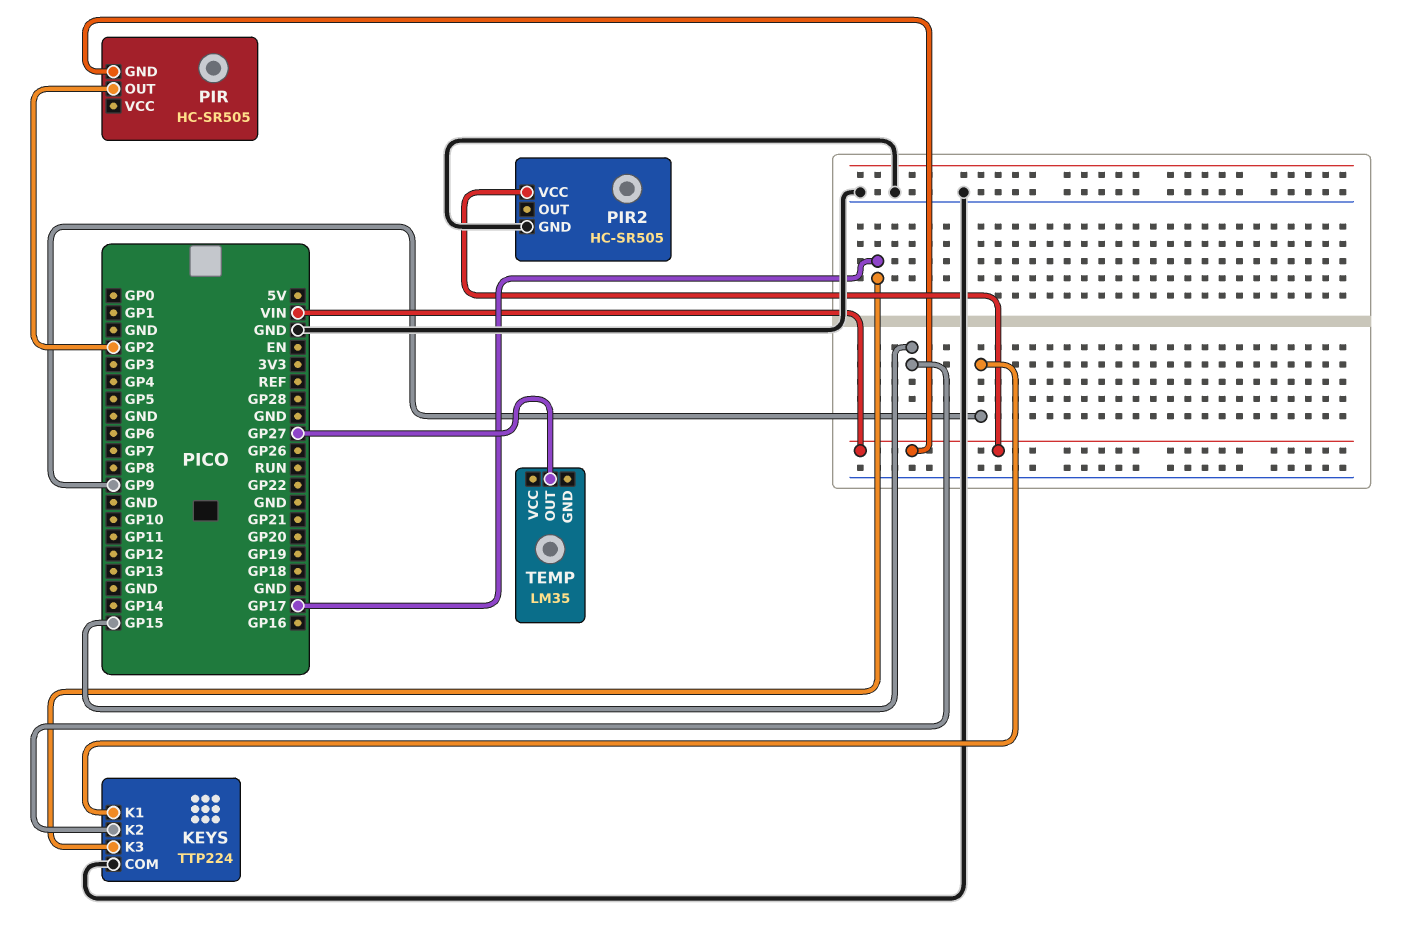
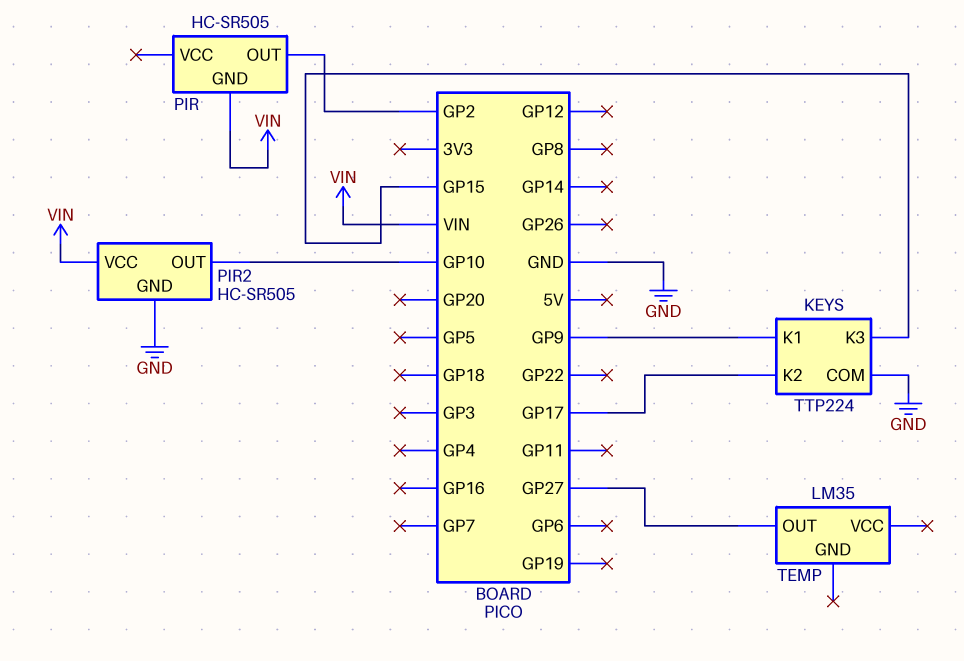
KEYS pin K2: GP15 -> GP17
KEYS pin K3: GP17 -> GP15
PIR2 pin OUT: none -> GP10

